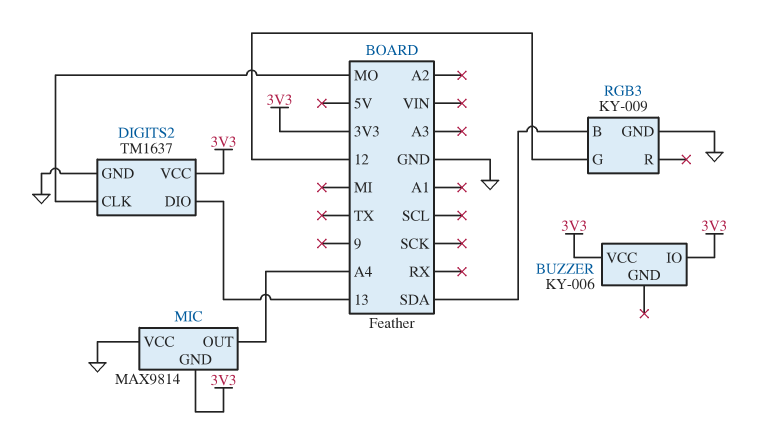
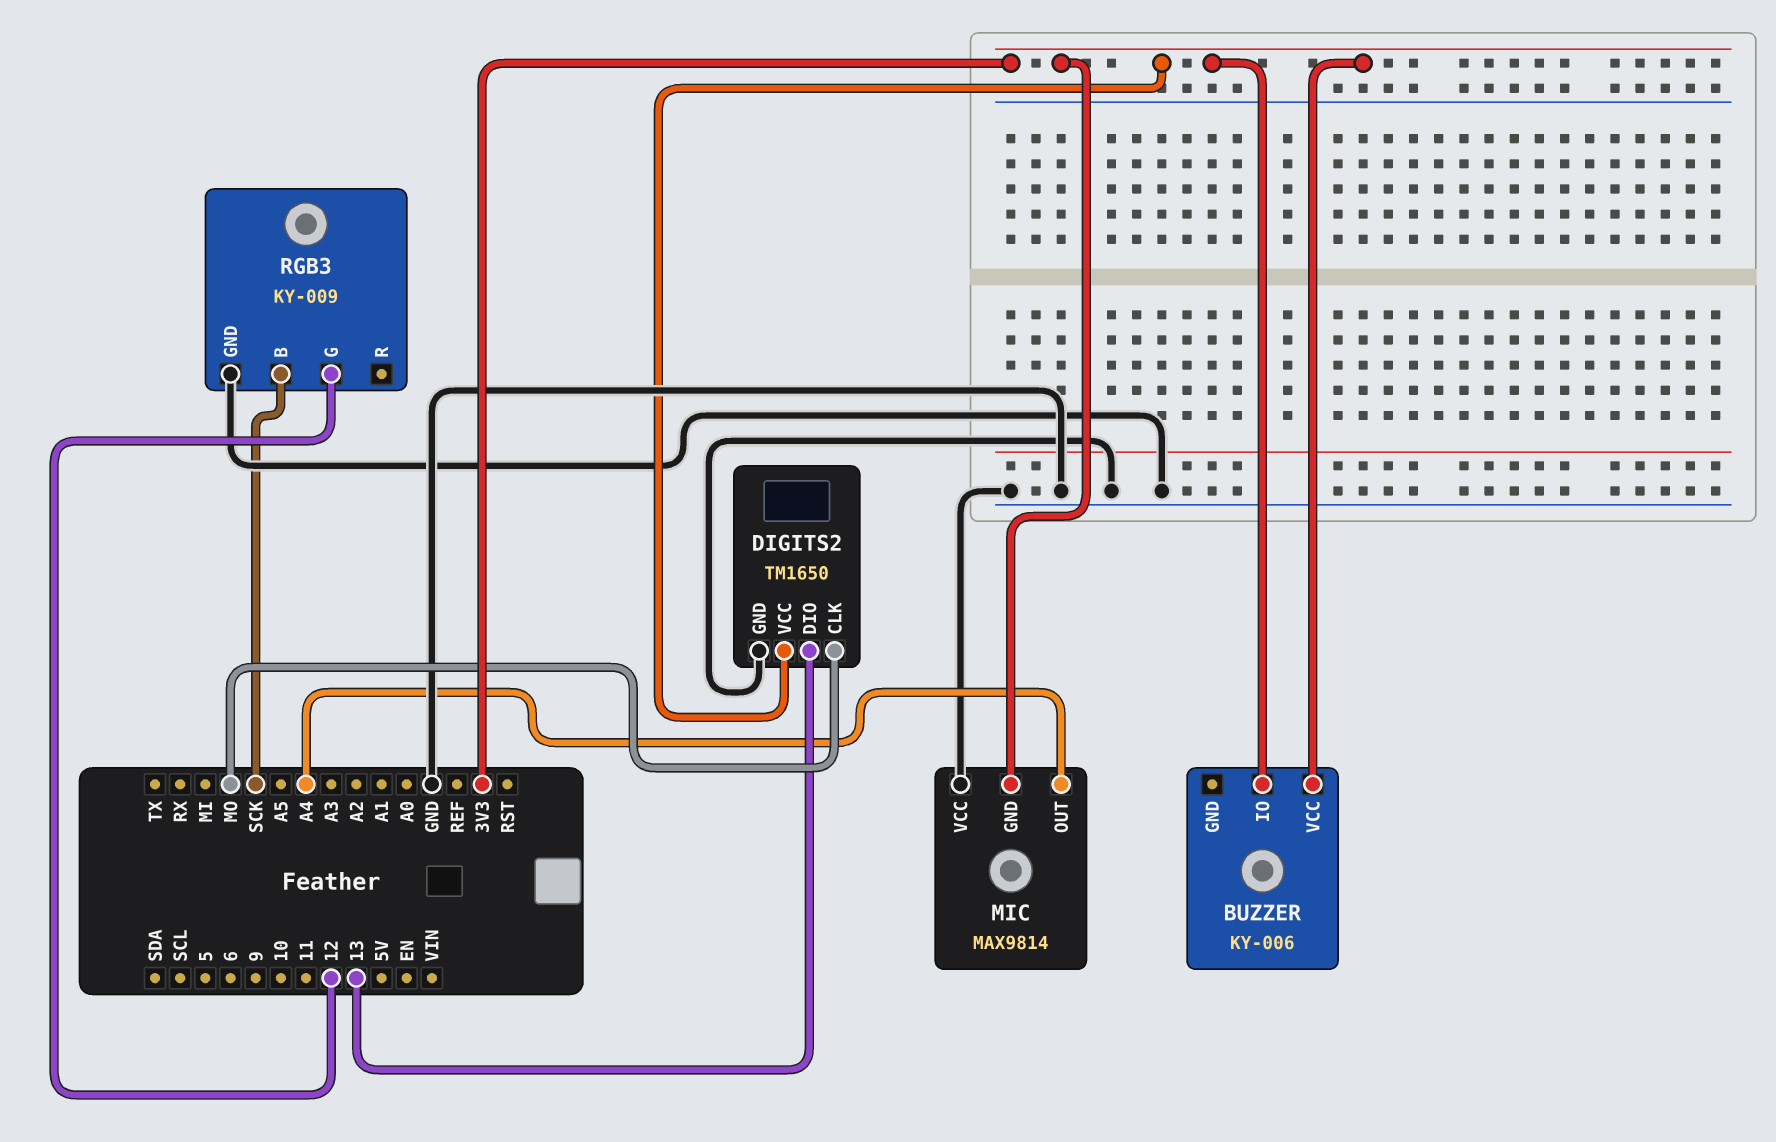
DIGITS2: TM1637 -> TM1650
RGB3 pin B: SDA -> SCK

